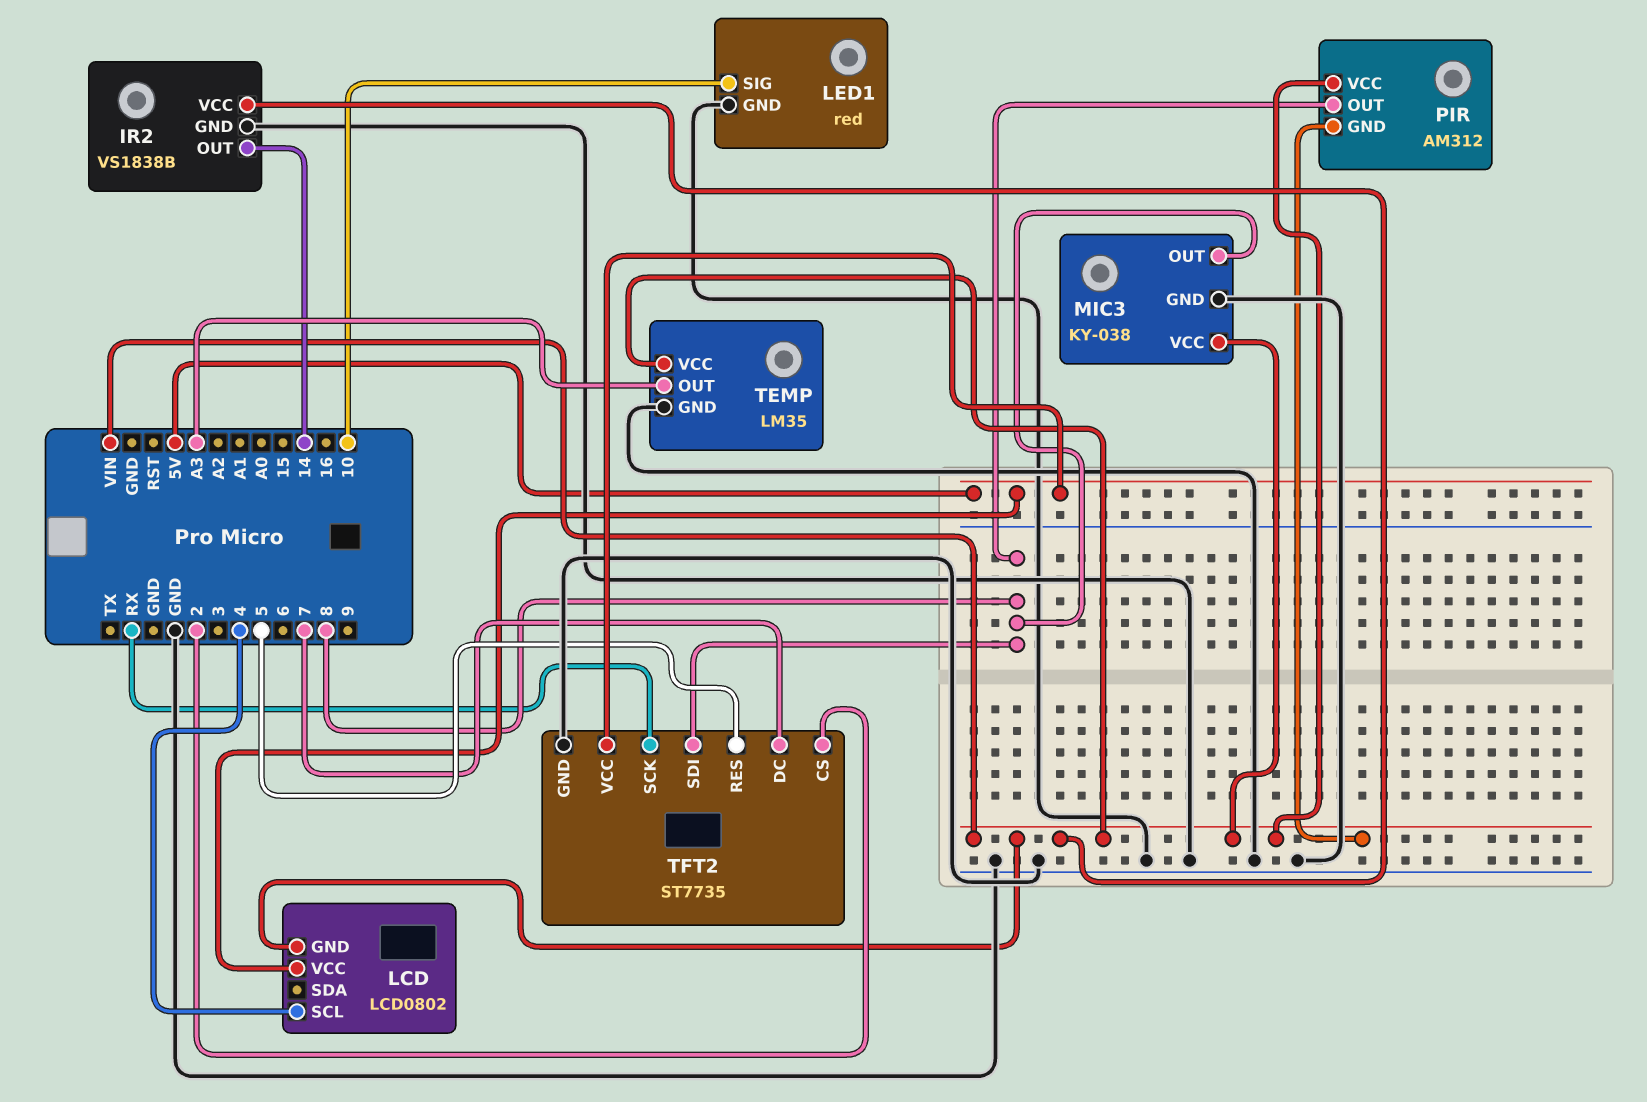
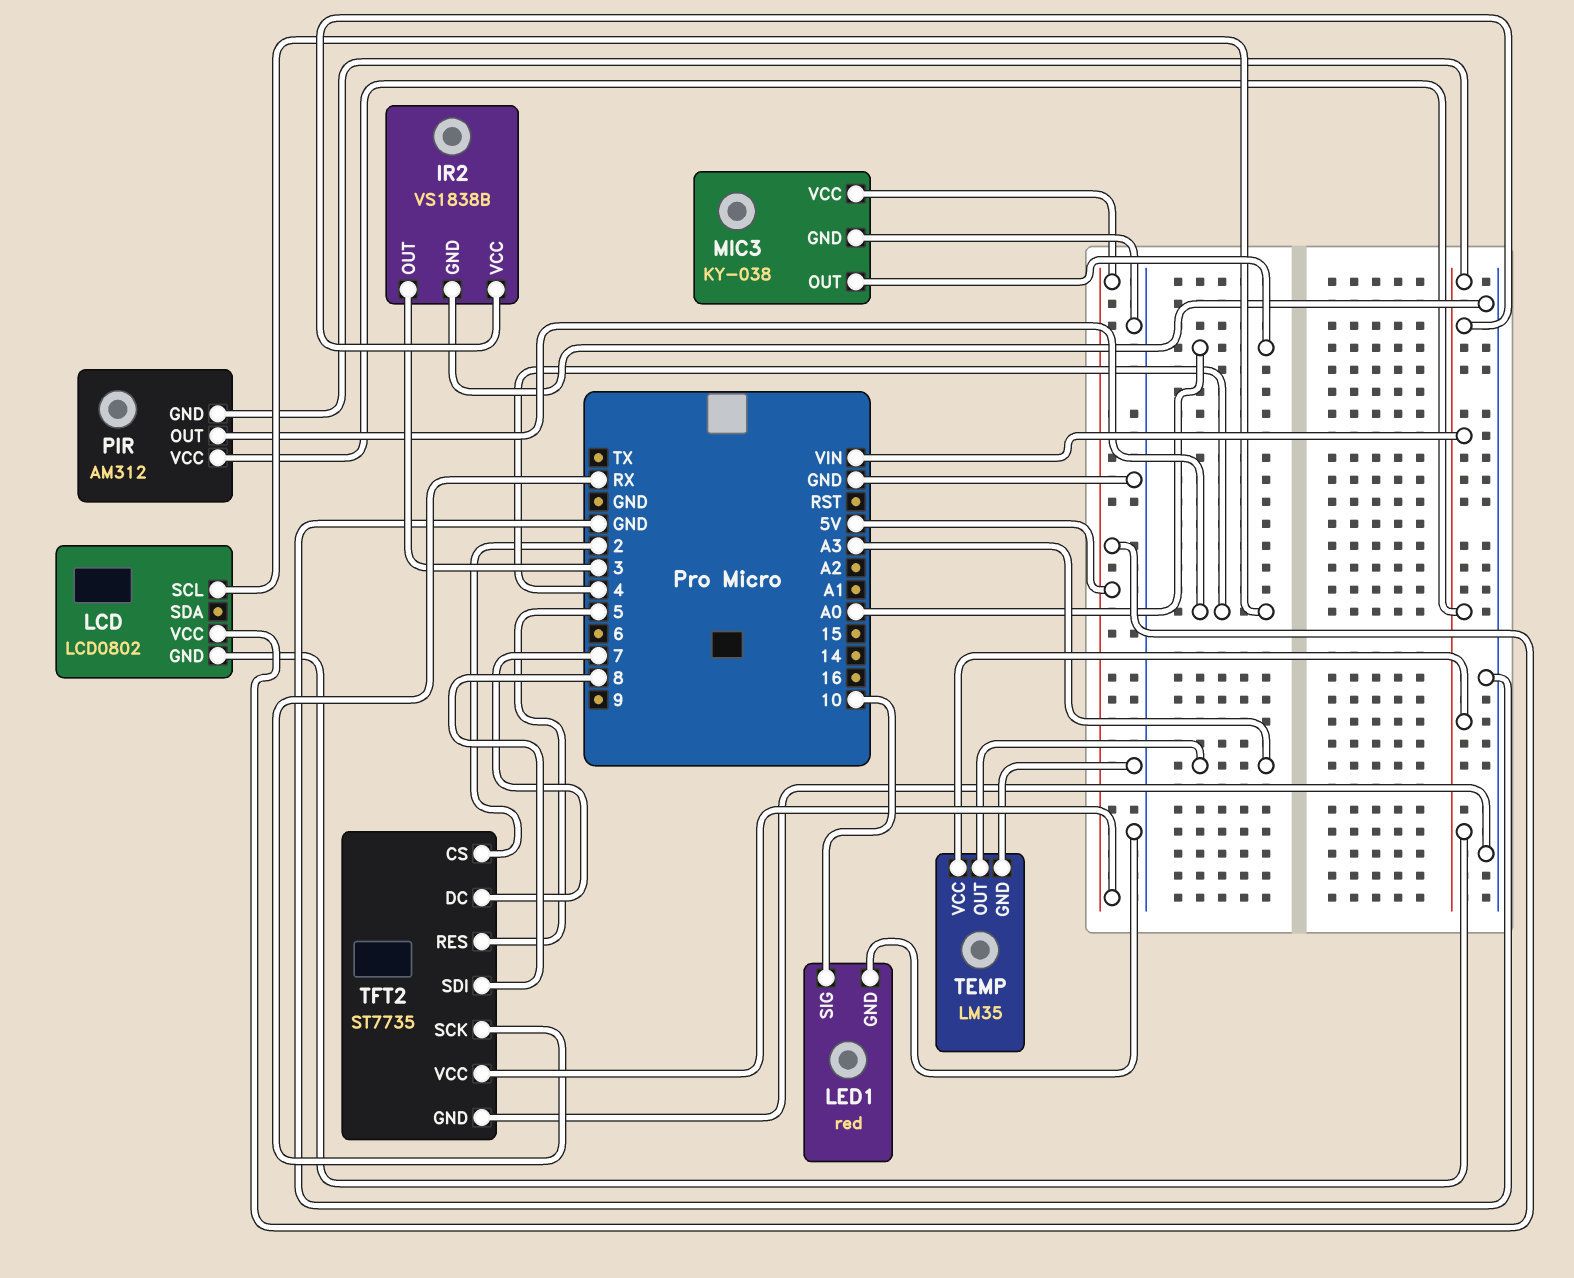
IR2 pin OUT: 14 -> 3
MIC3 pin OUT: 8 -> A0
MIC3 pin VCC: VIN -> 5V
PIR pin OUT: 8 -> 4

